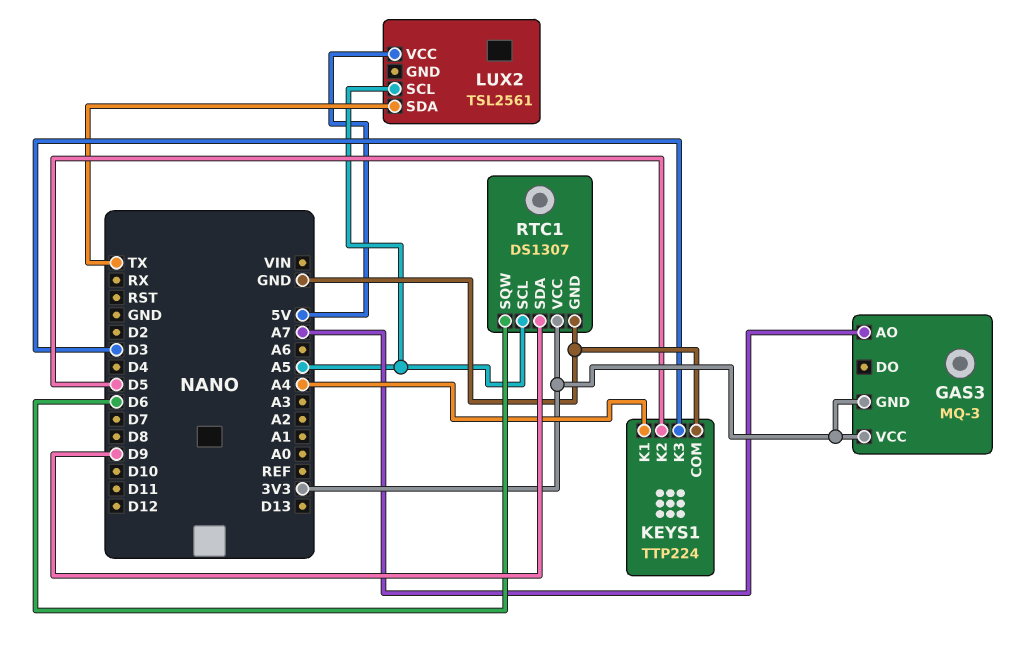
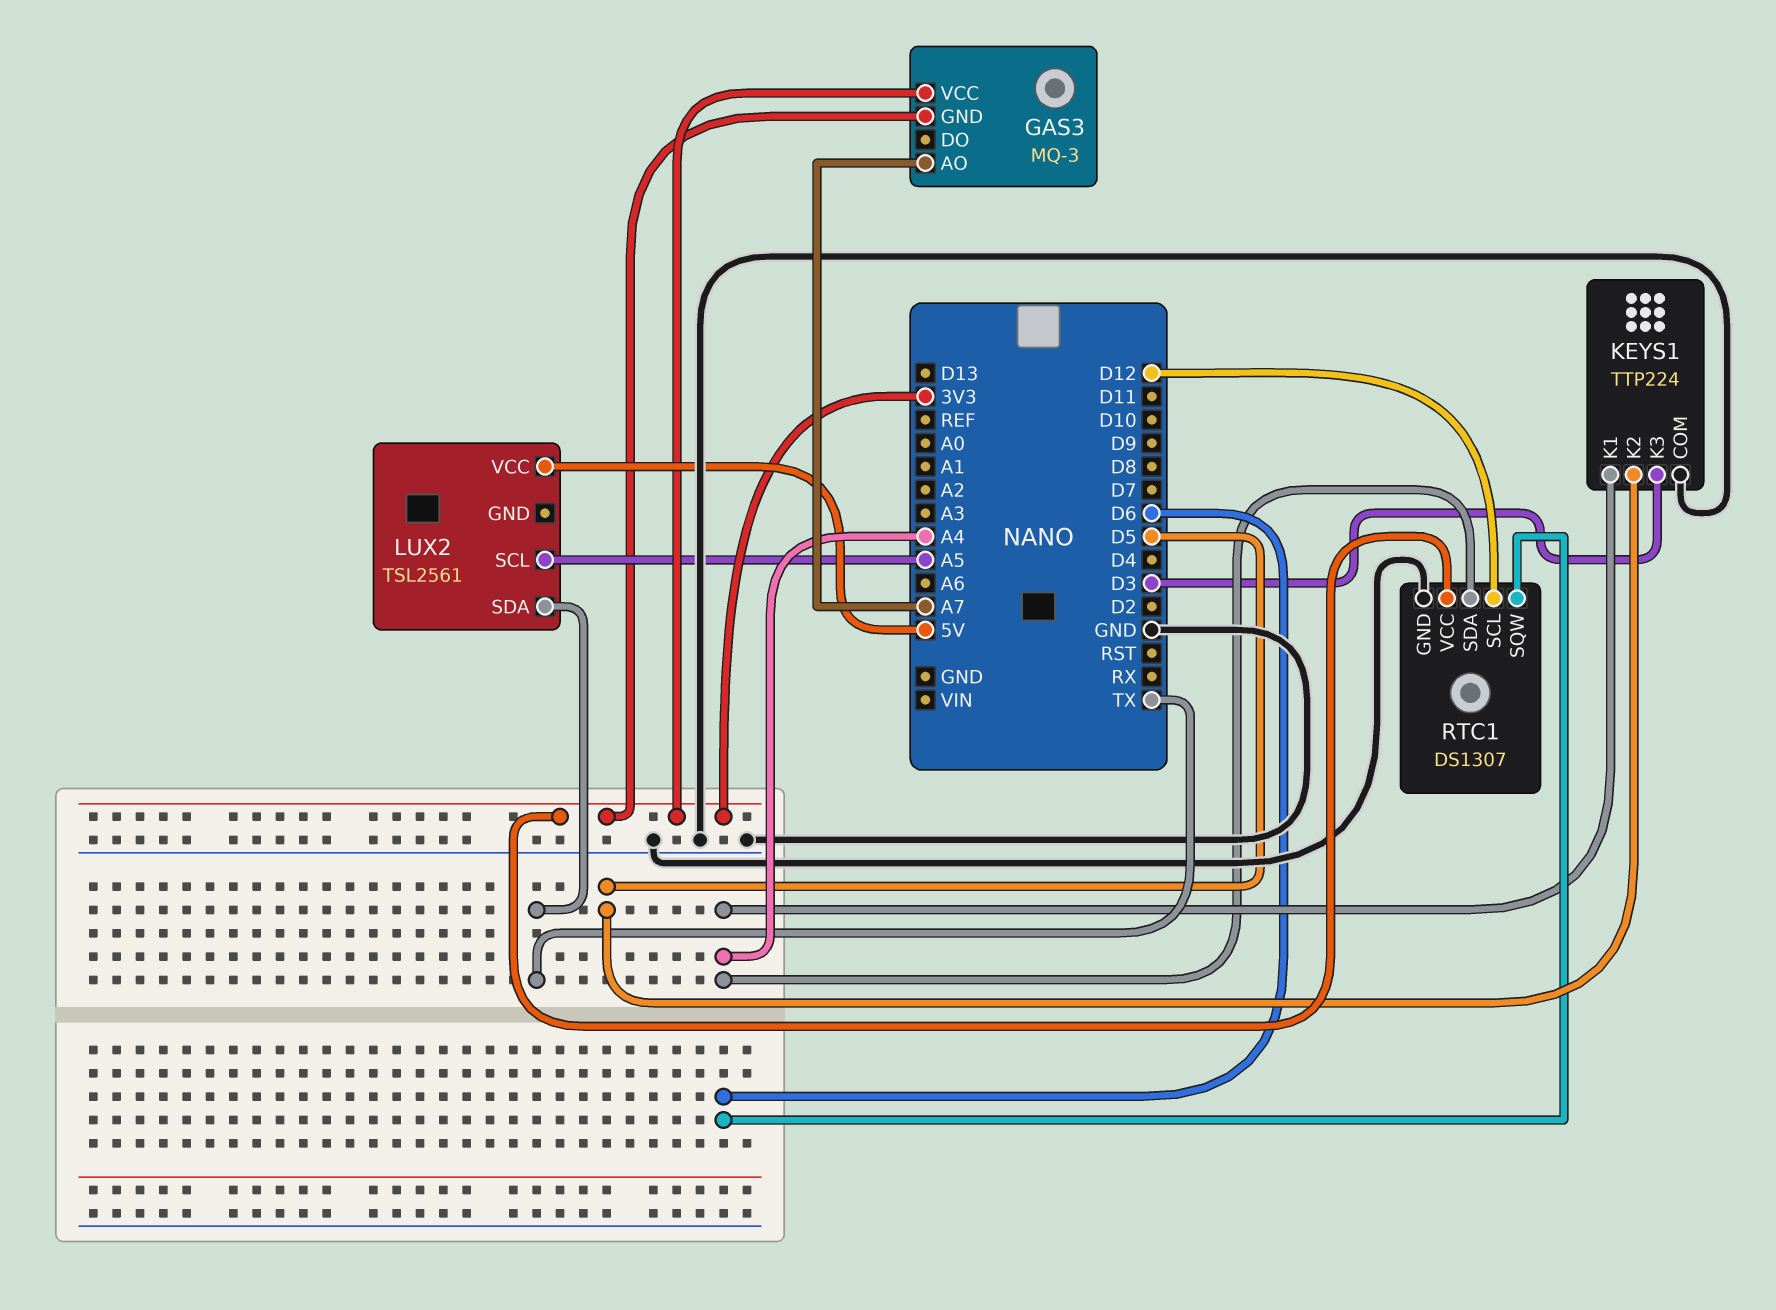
RTC1 pin SCL: A5 -> D12
RTC1 pin SDA: D9 -> A4

